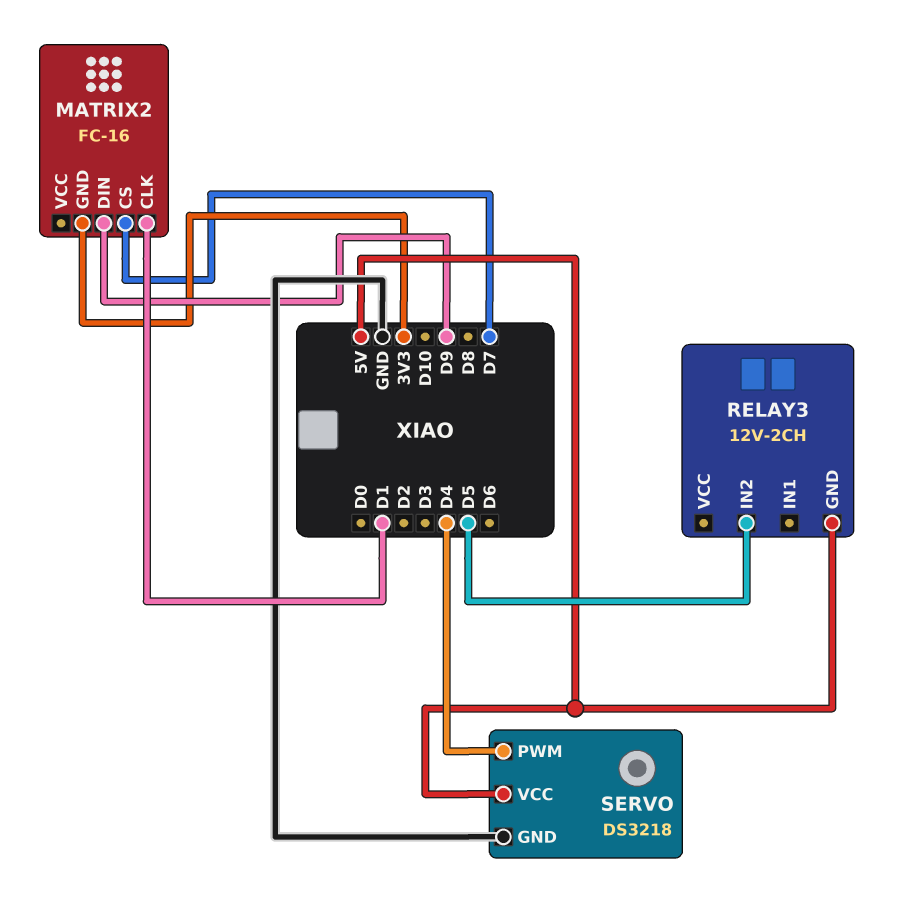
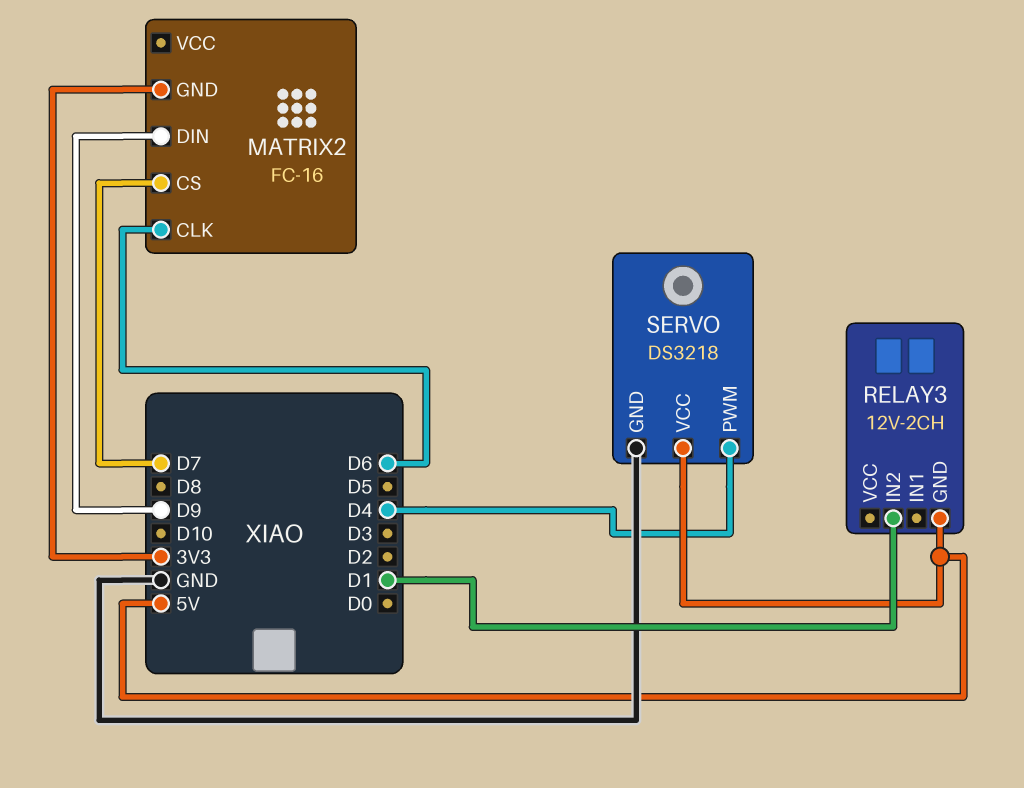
MATRIX2 pin CLK: D1 -> D6
RELAY3 pin IN2: D5 -> D1

